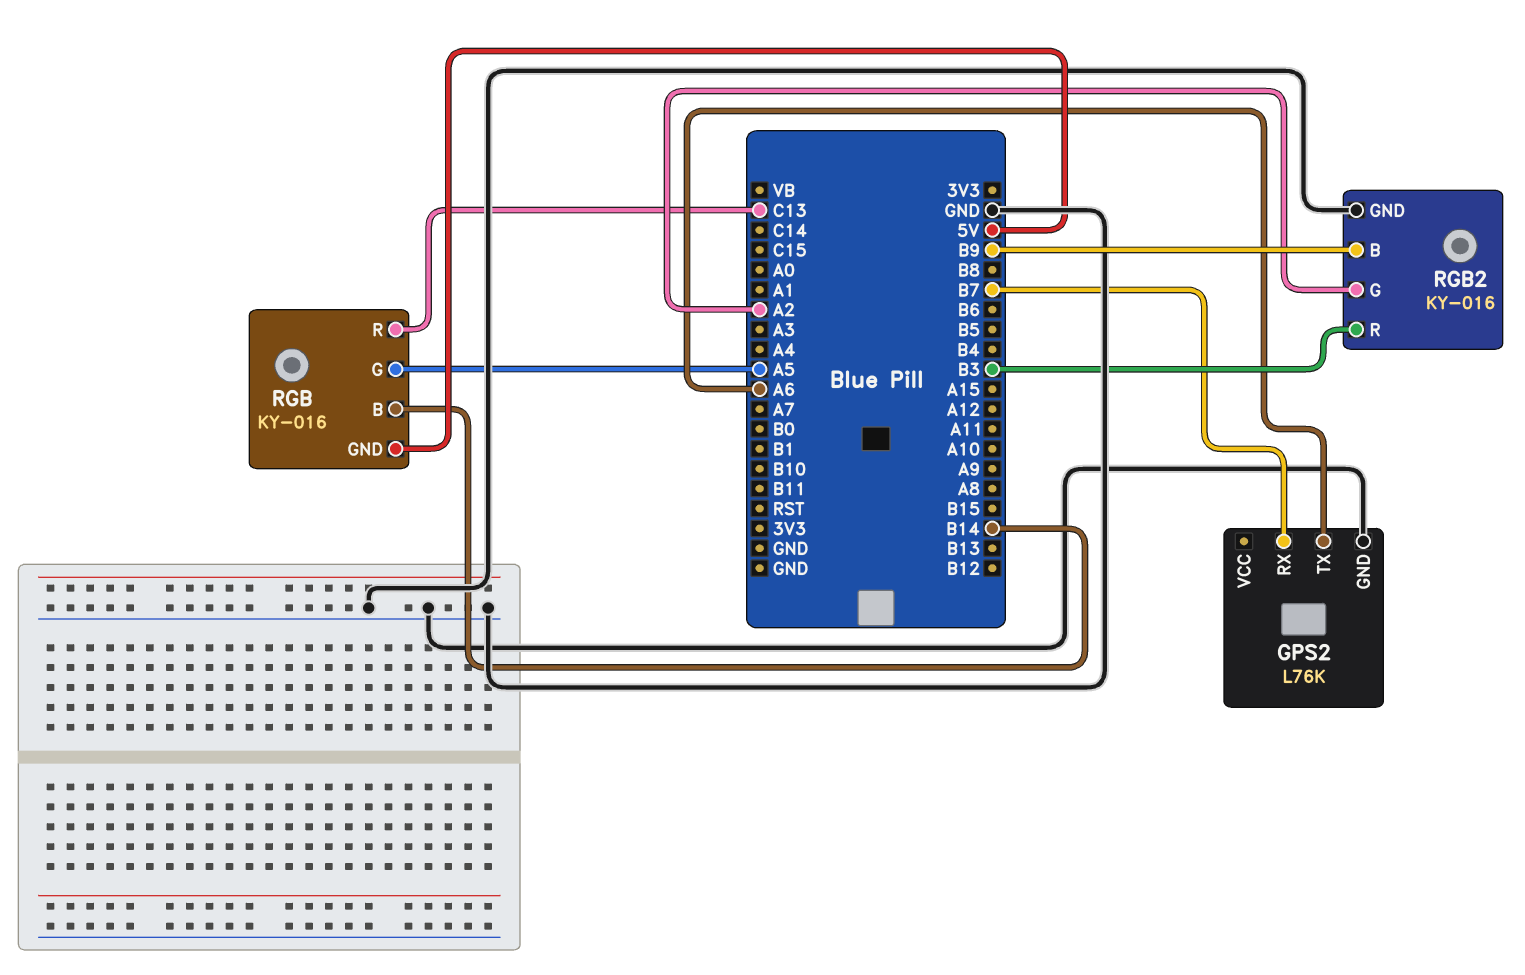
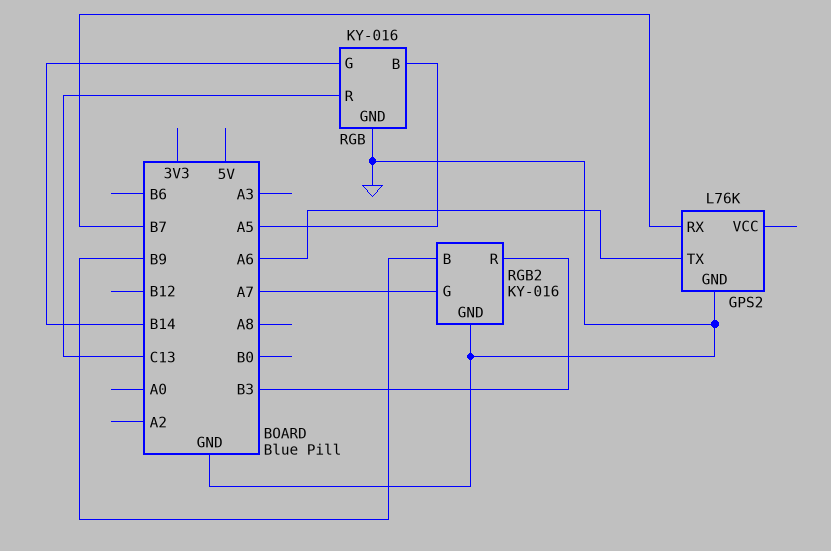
RGB pin B: B14 -> A5
RGB pin G: A5 -> B14
RGB pin GND: 5V -> GND
RGB2 pin G: A2 -> A7

